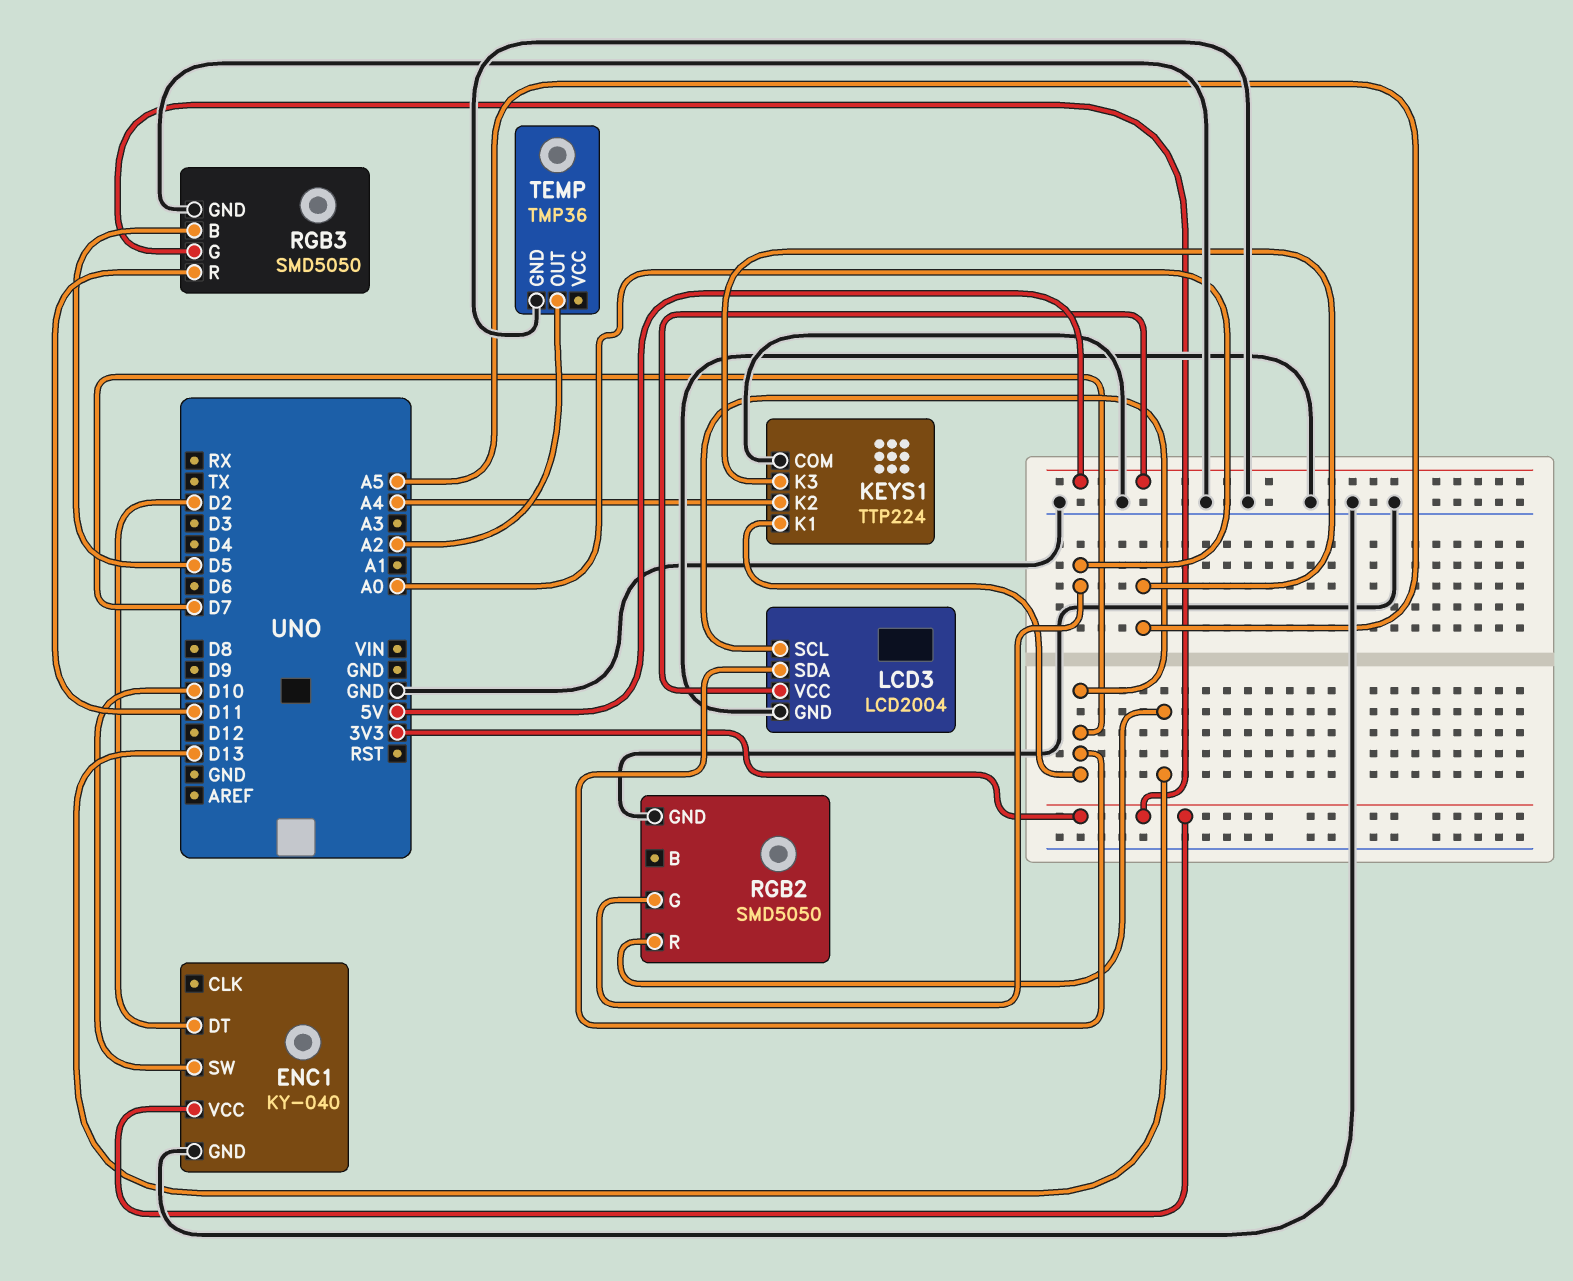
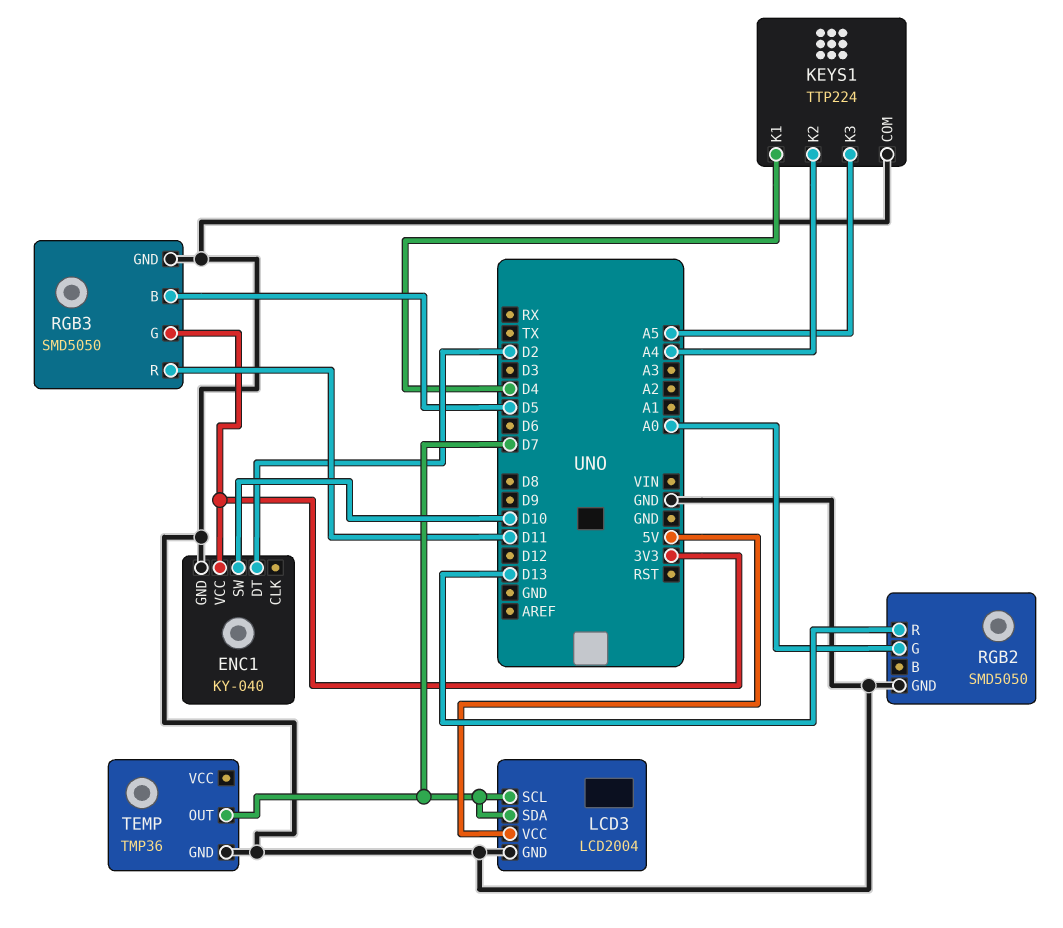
KEYS1 pin K1: D7 -> D4
TEMP pin OUT: A2 -> D7

